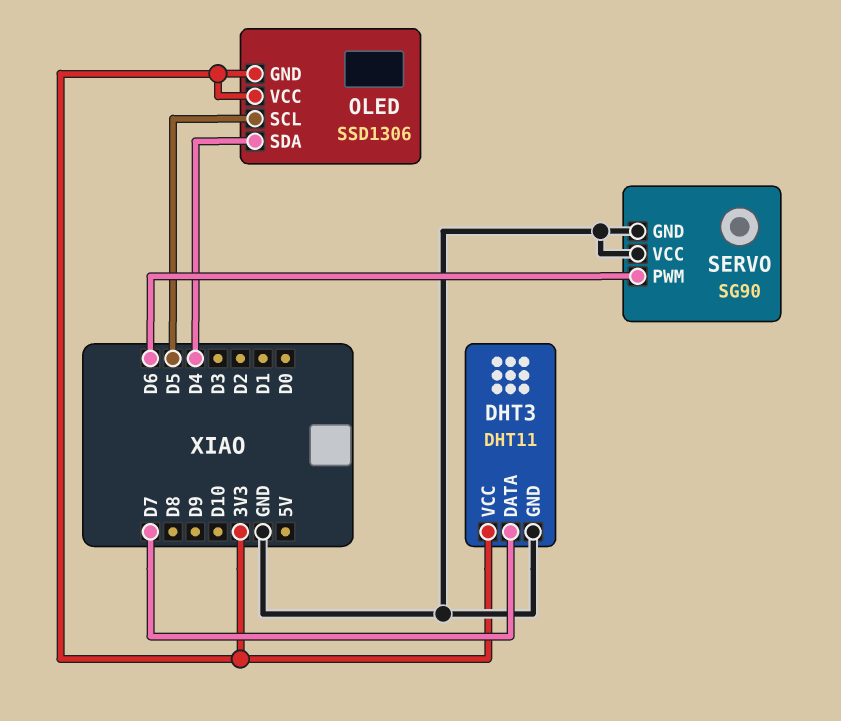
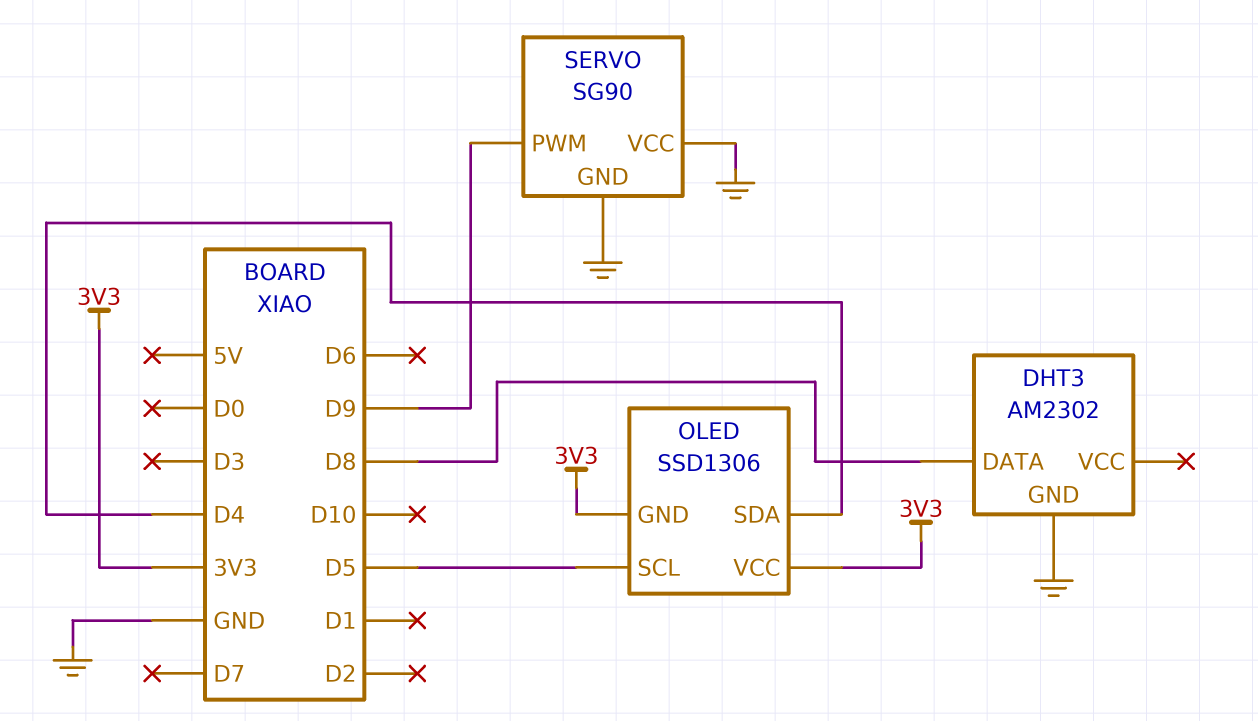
DHT3: DHT11 -> AM2302
DHT3 pin DATA: D7 -> D8
DHT3 pin VCC: 3V3 -> none
SERVO pin PWM: D6 -> D9

